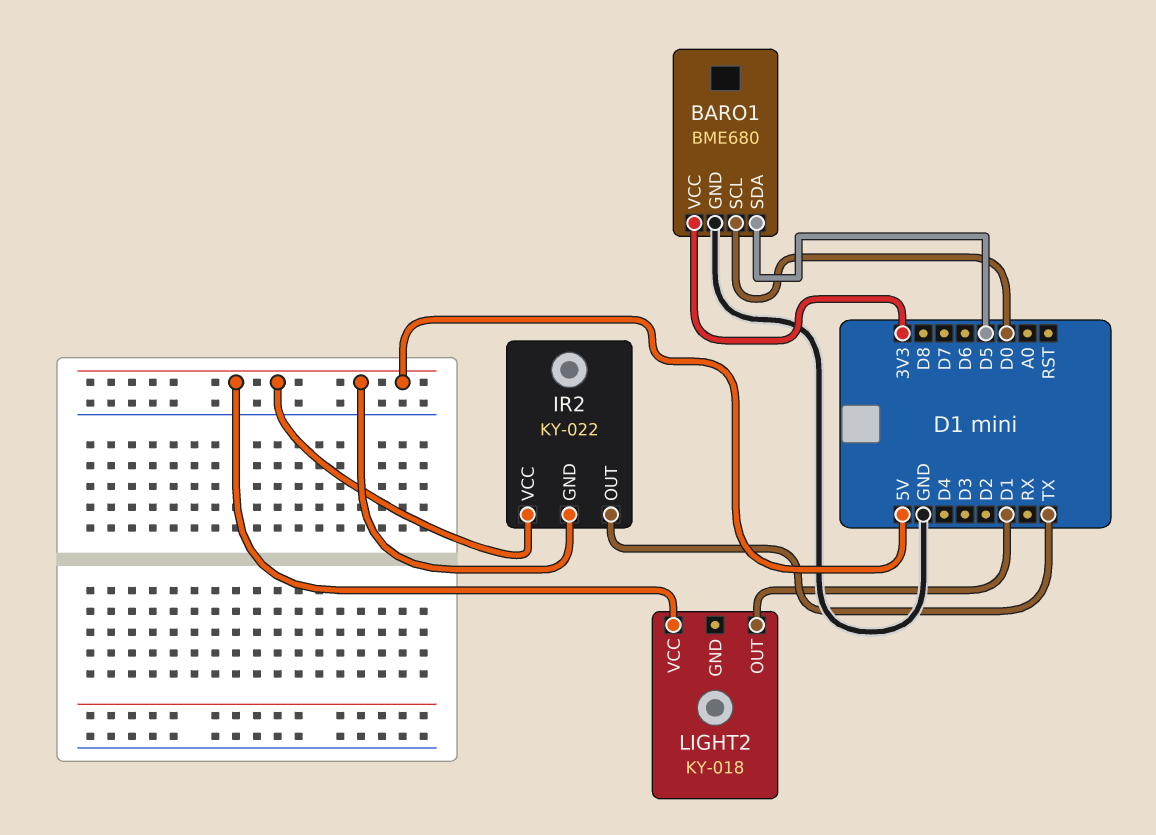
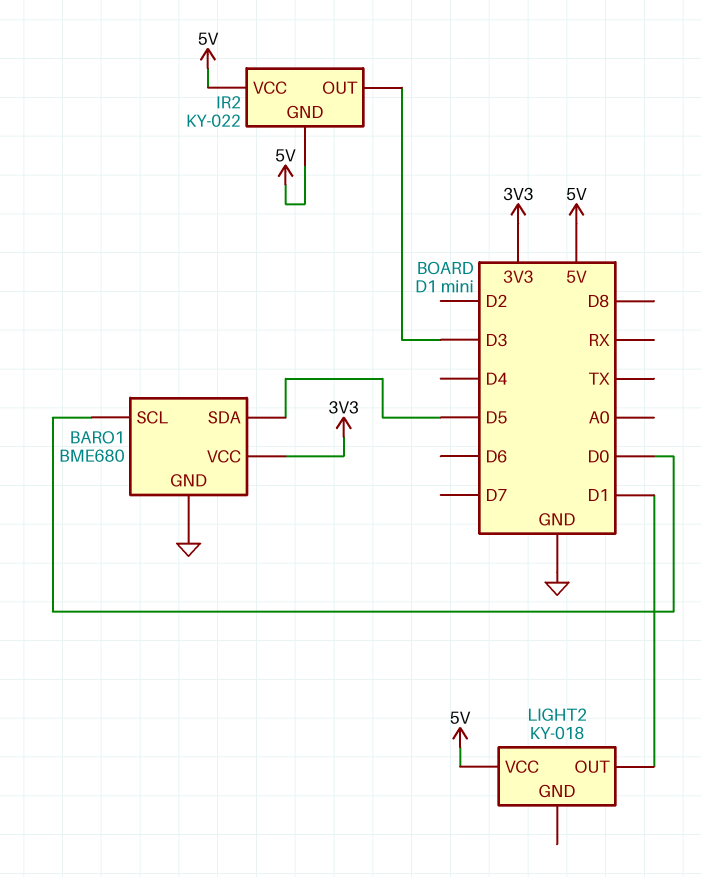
IR2 pin OUT: TX -> D3

